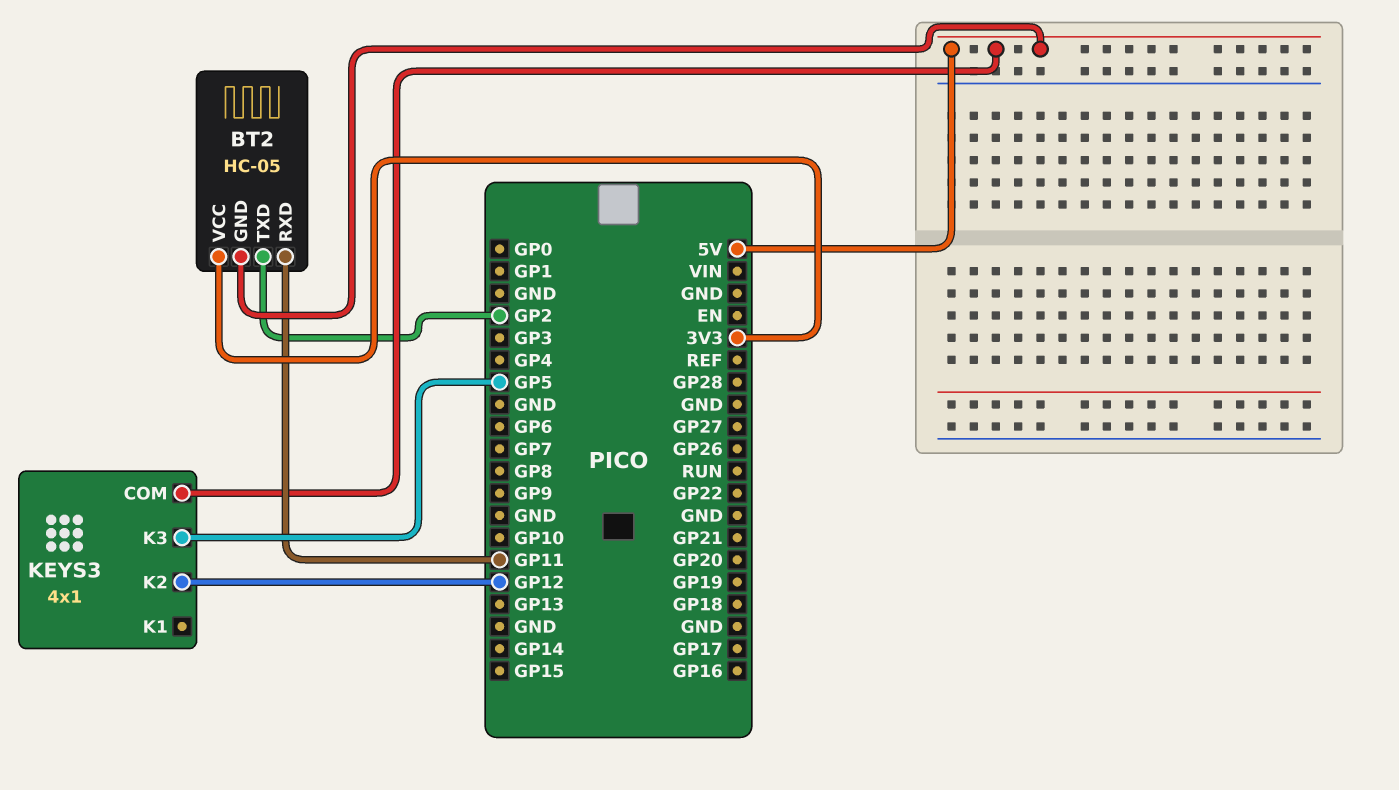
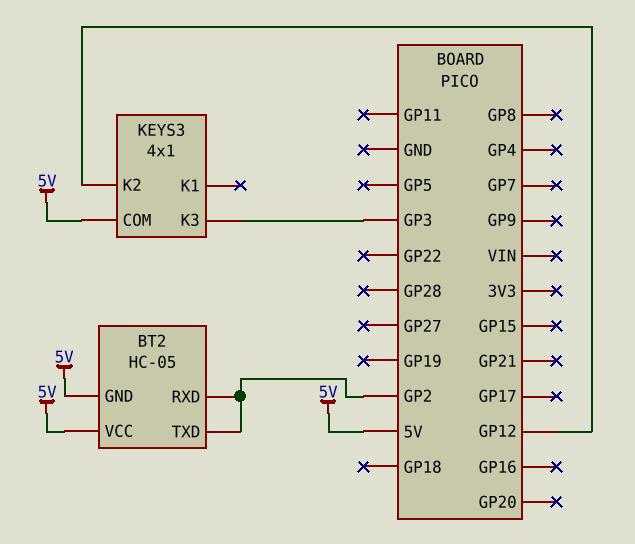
BT2 pin RXD: GP11 -> GP2
BT2 pin VCC: 3V3 -> 5V
KEYS3 pin K3: GP5 -> GP3

